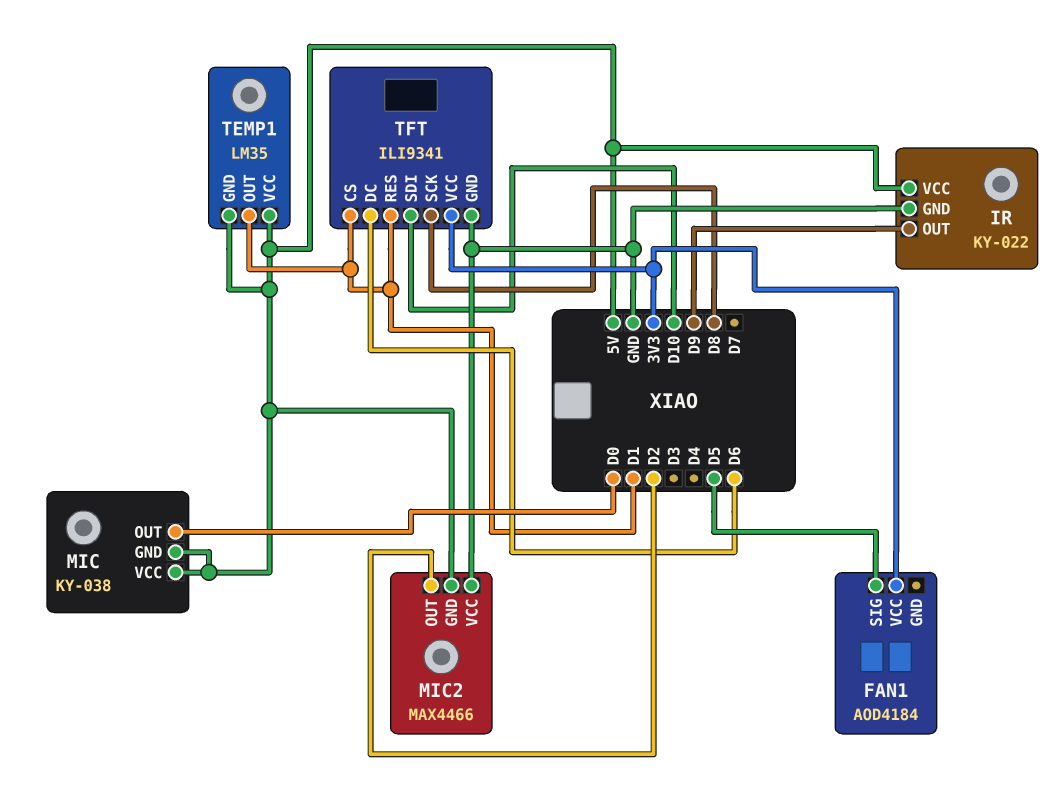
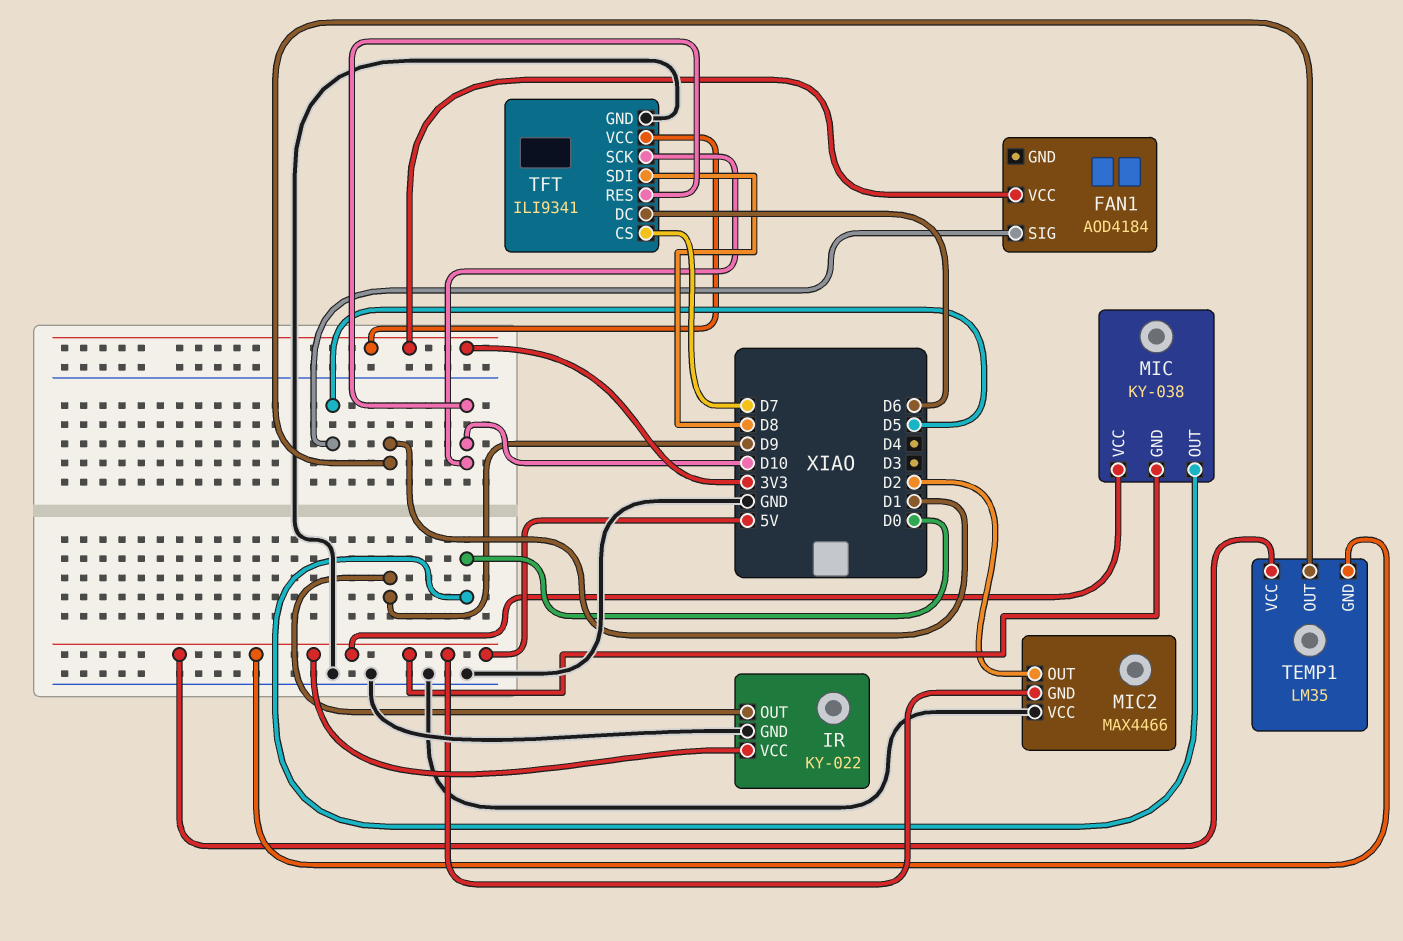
TFT pin CS: D1 -> D7
TFT pin RES: D1 -> D10
TFT pin SCK: D8 -> D10
TFT pin SDI: D10 -> D8

